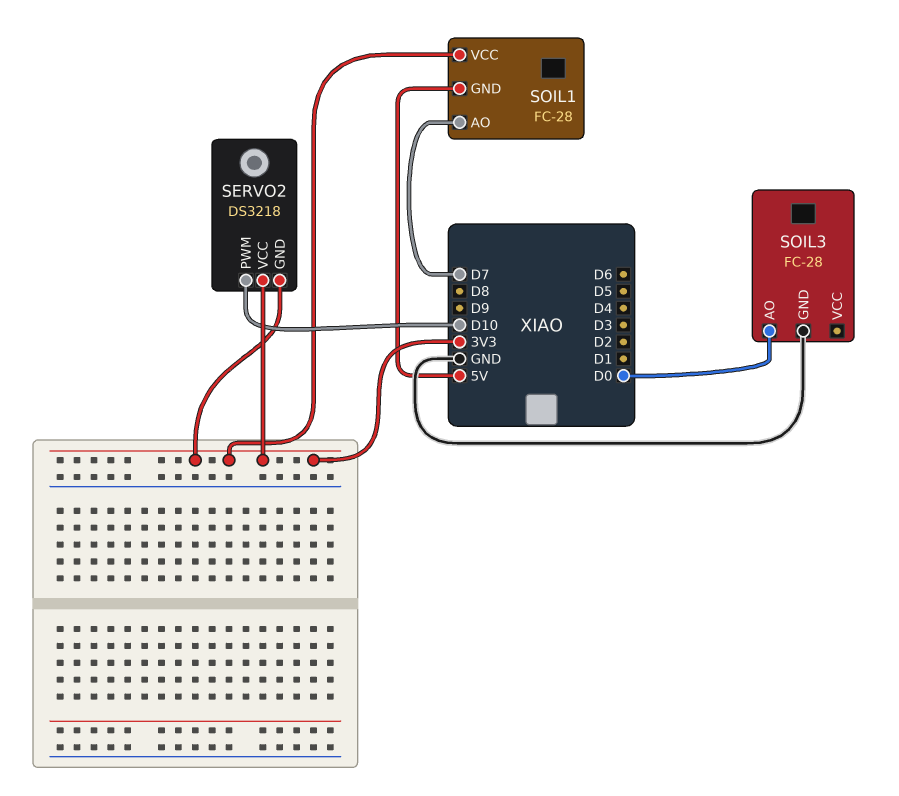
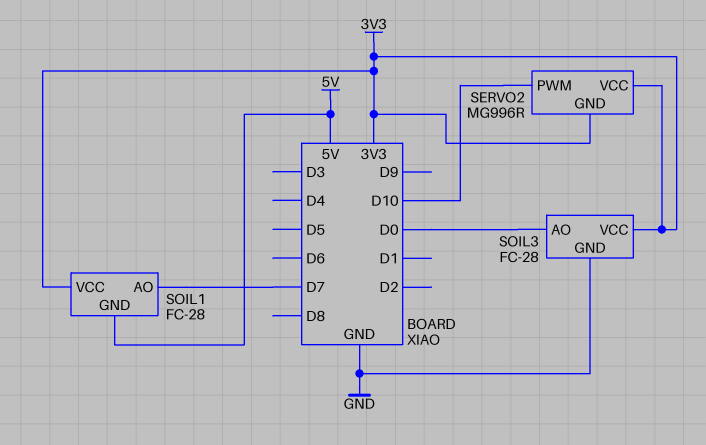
SERVO2: DS3218 -> MG996R
SOIL3 pin VCC: none -> 3V3

